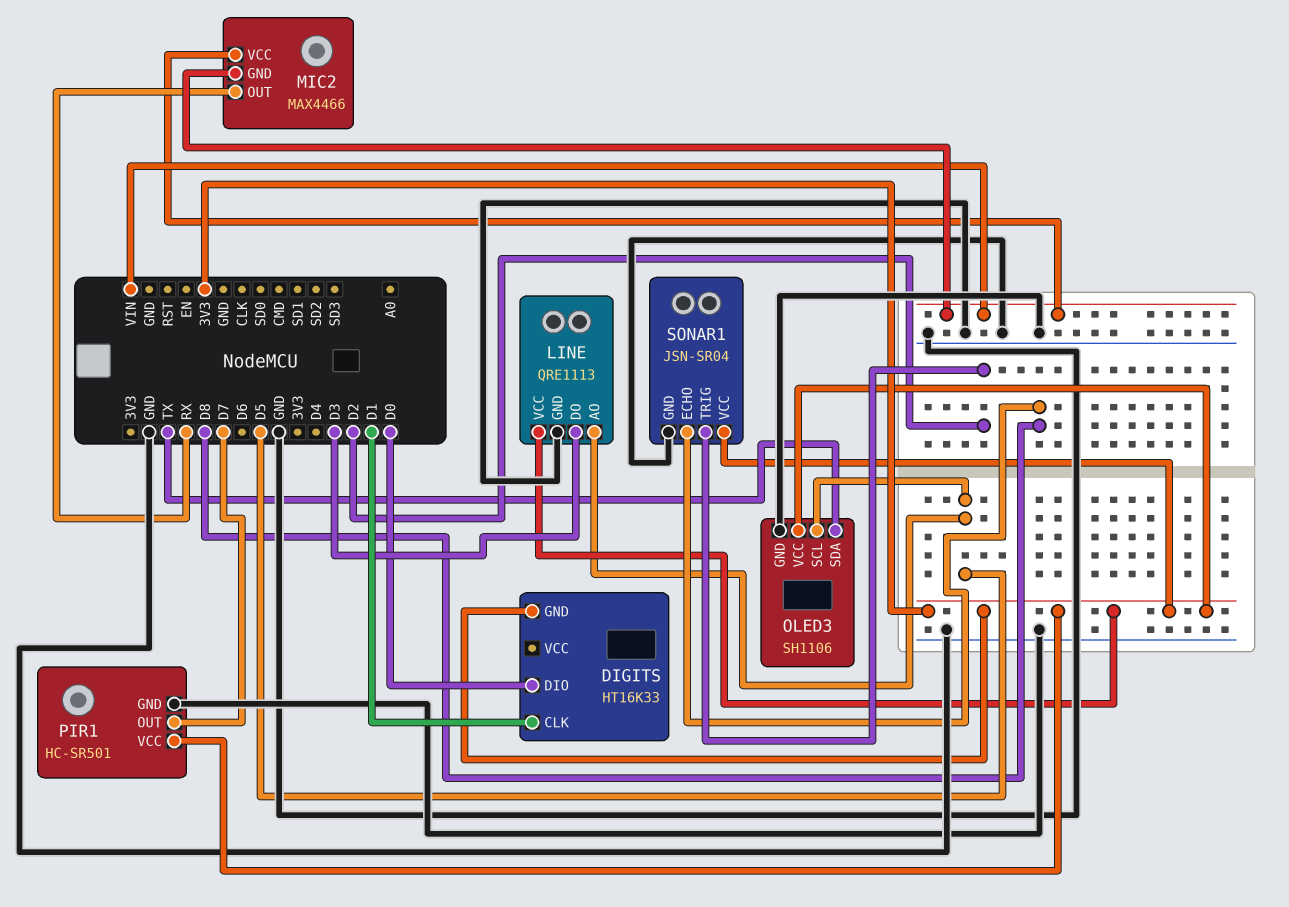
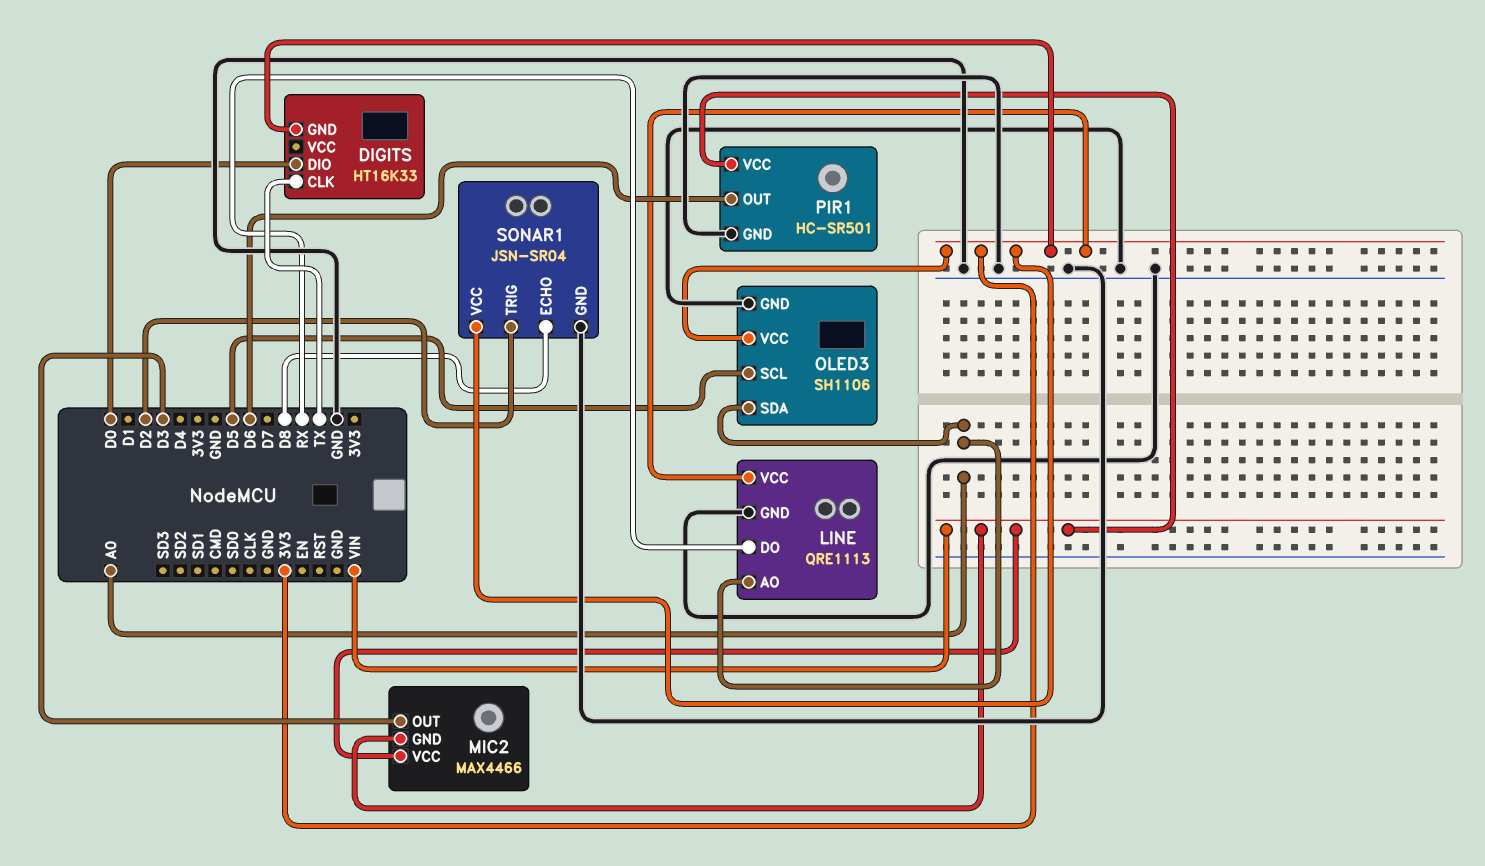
DIGITS pin CLK: D1 -> TX
LINE pin AO: D5 -> A0
LINE pin DO: D3 -> RX
MIC2 pin OUT: RX -> D3
OLED3 pin SDA: TX -> A0
PIR1 pin OUT: D7 -> D6
PIR1 pin VCC: 3V3 -> VIN

